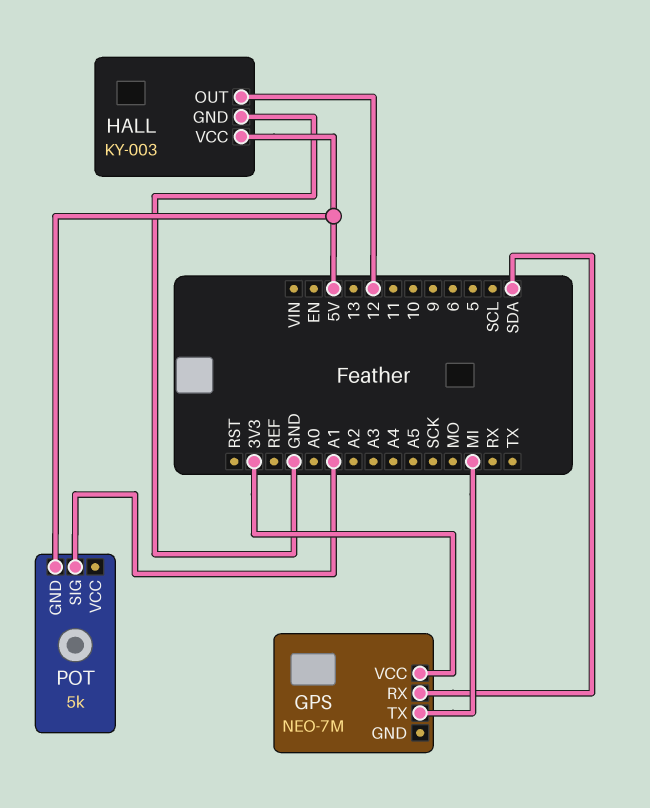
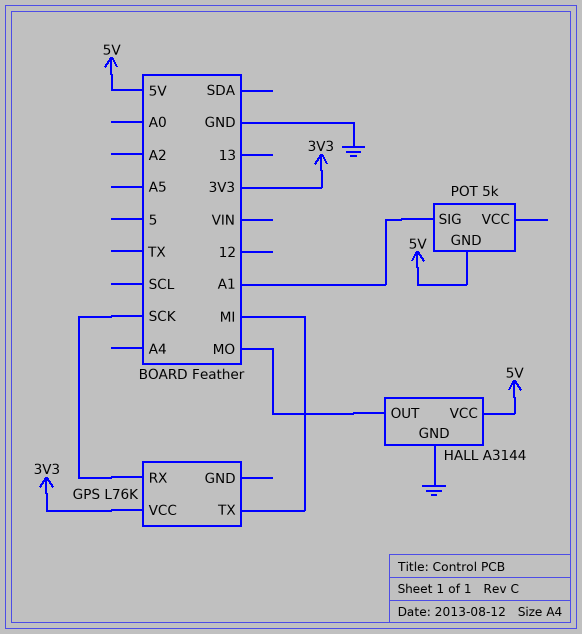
GPS: NEO-7M -> L76K
GPS pin RX: SDA -> SCK
HALL: KY-003 -> A3144
HALL pin OUT: 12 -> MO

